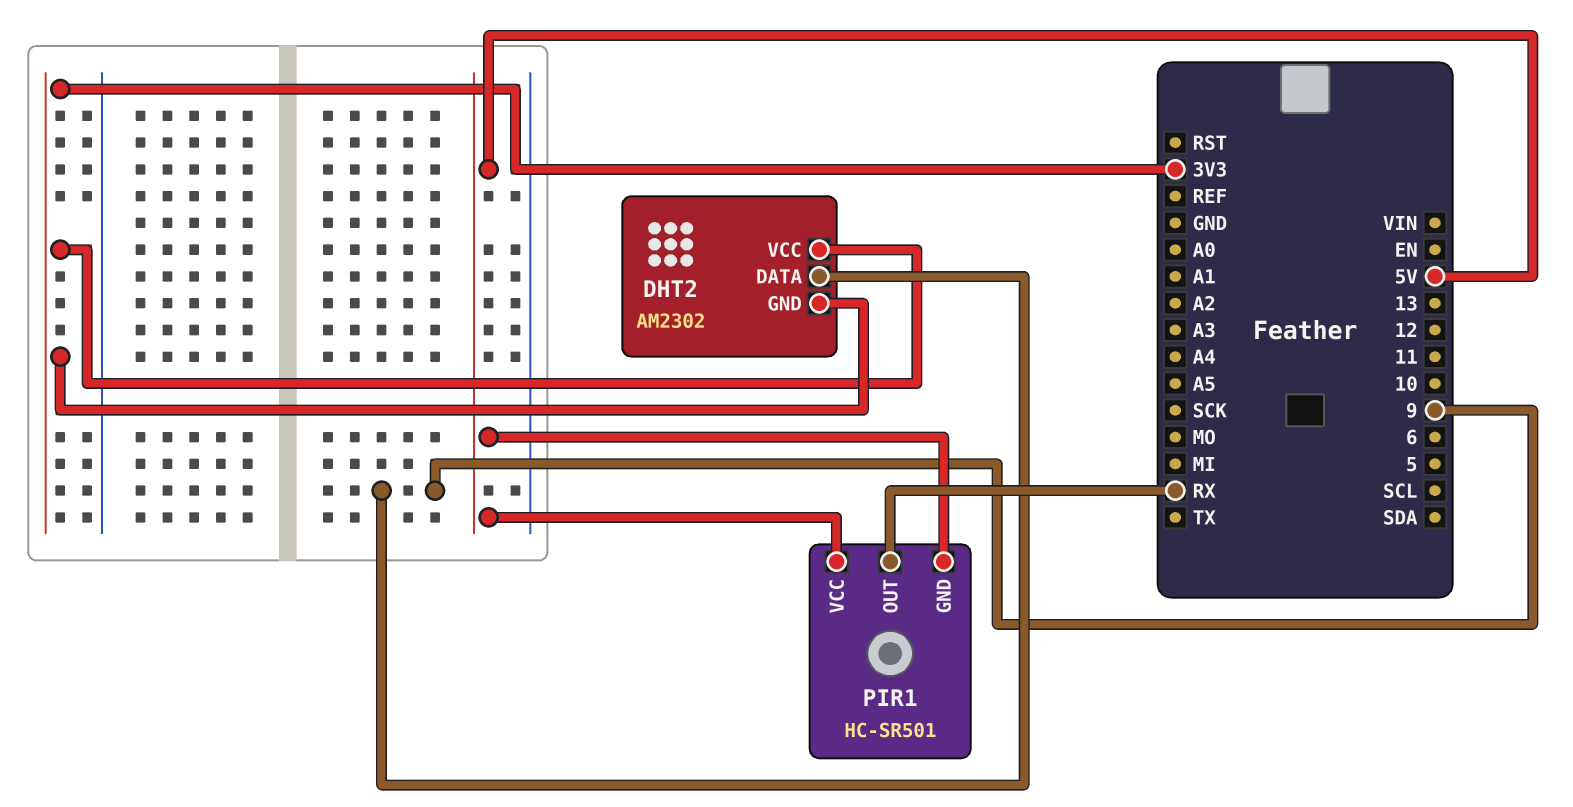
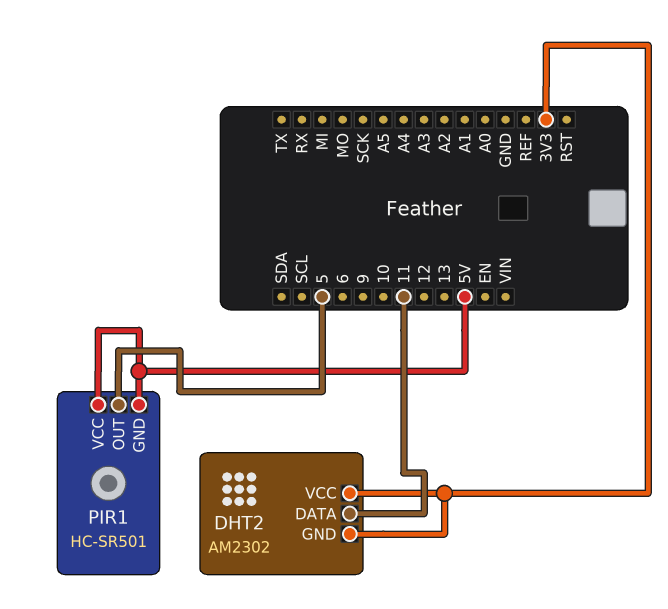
DHT2 pin DATA: 9 -> 11
PIR1 pin OUT: RX -> 5

